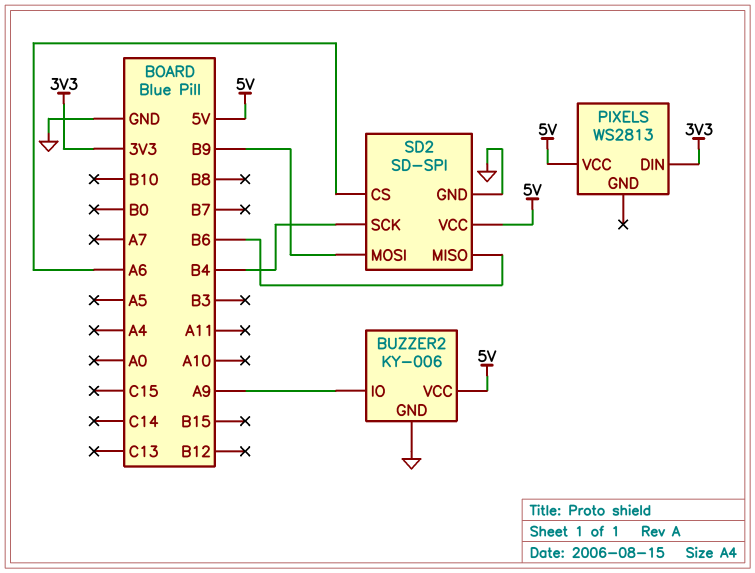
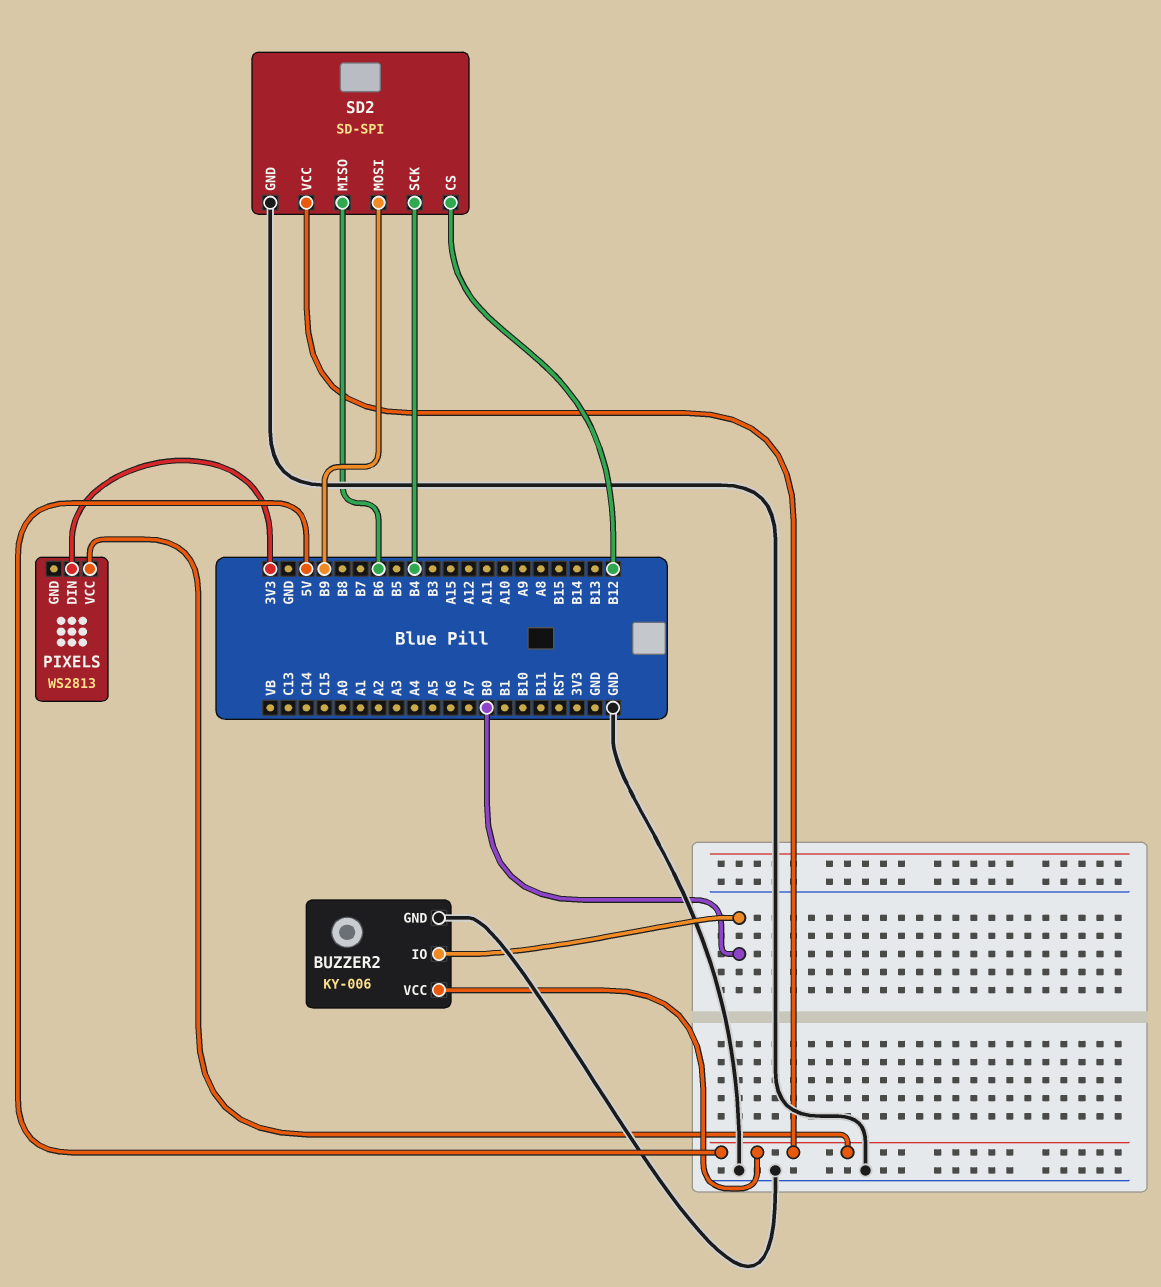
BUZZER2 pin IO: A9 -> B0
SD2 pin CS: A6 -> B12

